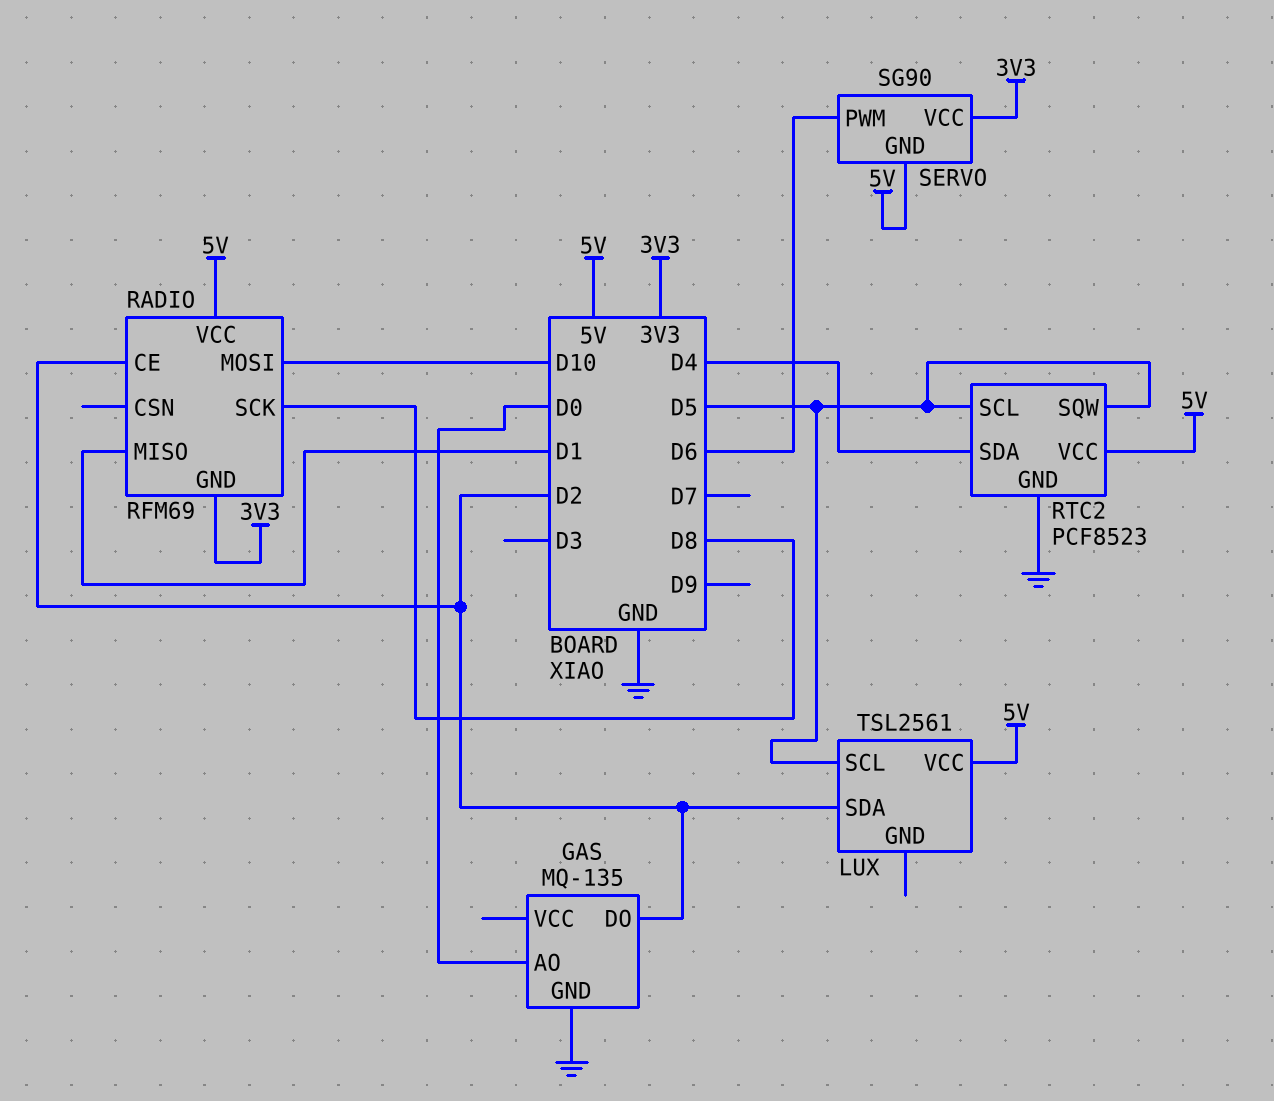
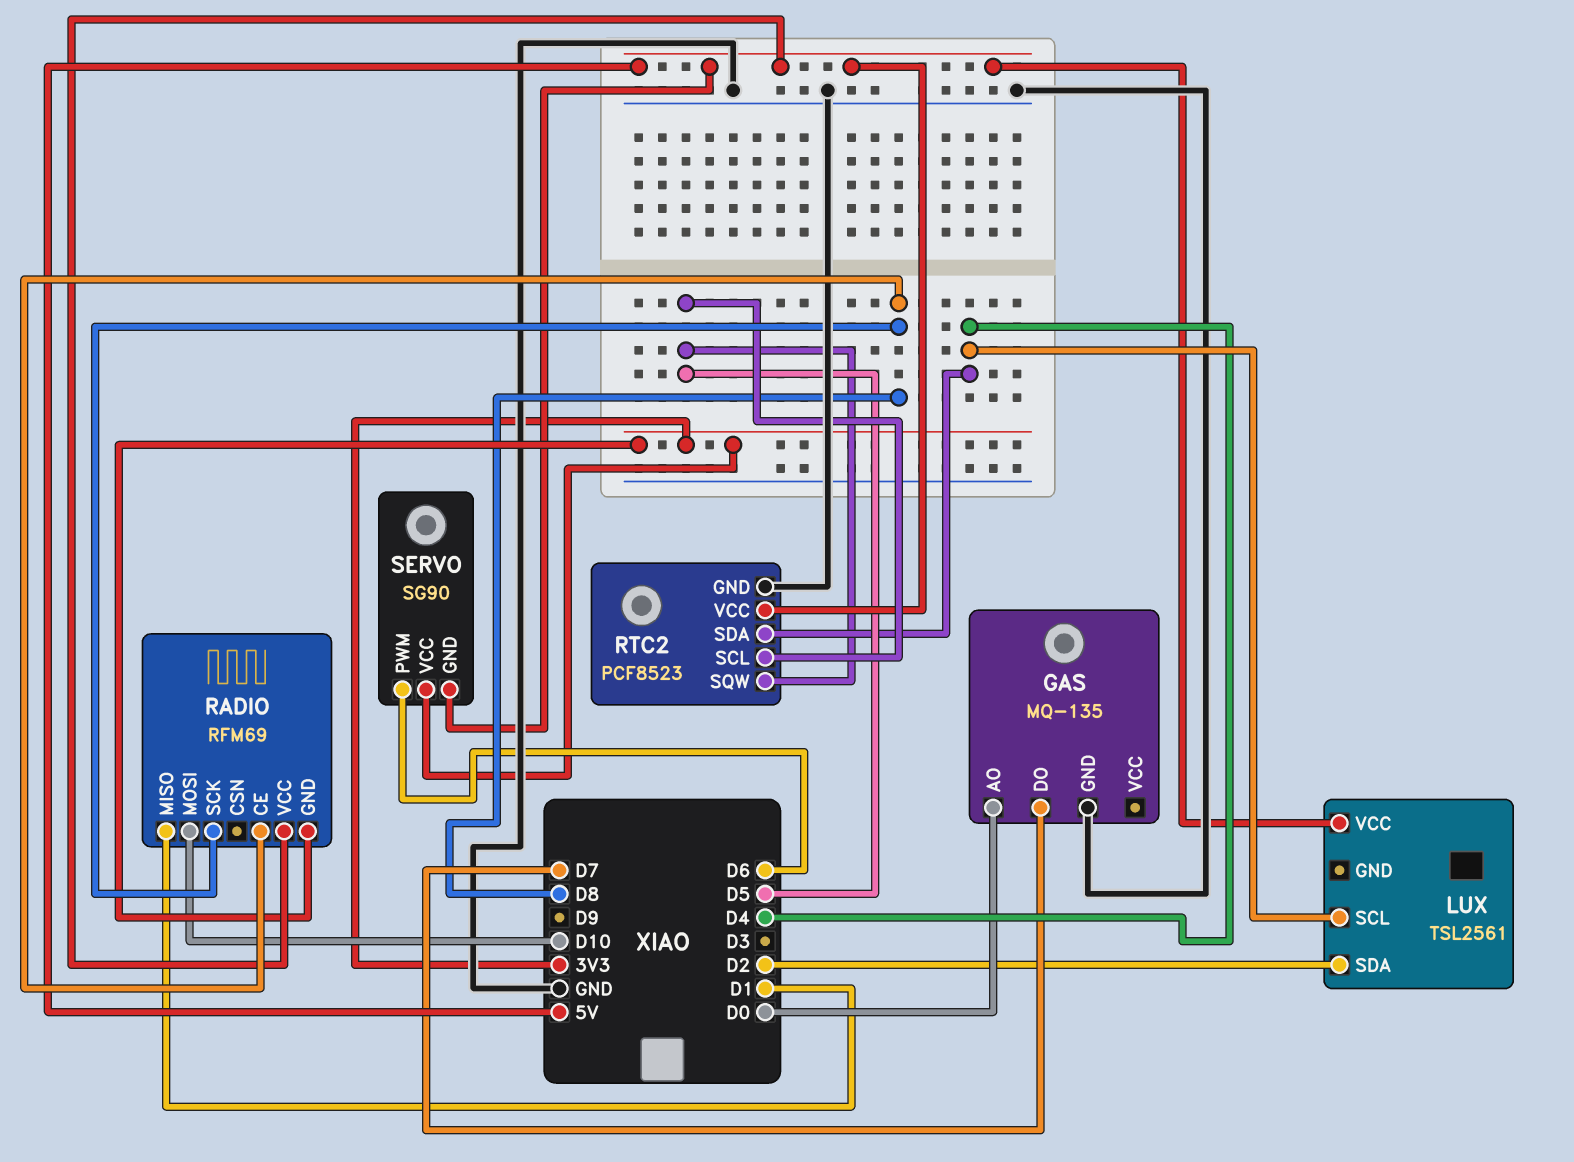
GAS pin DO: D2 -> D7
LUX pin SCL: D5 -> D4
RADIO pin CE: D2 -> D8

